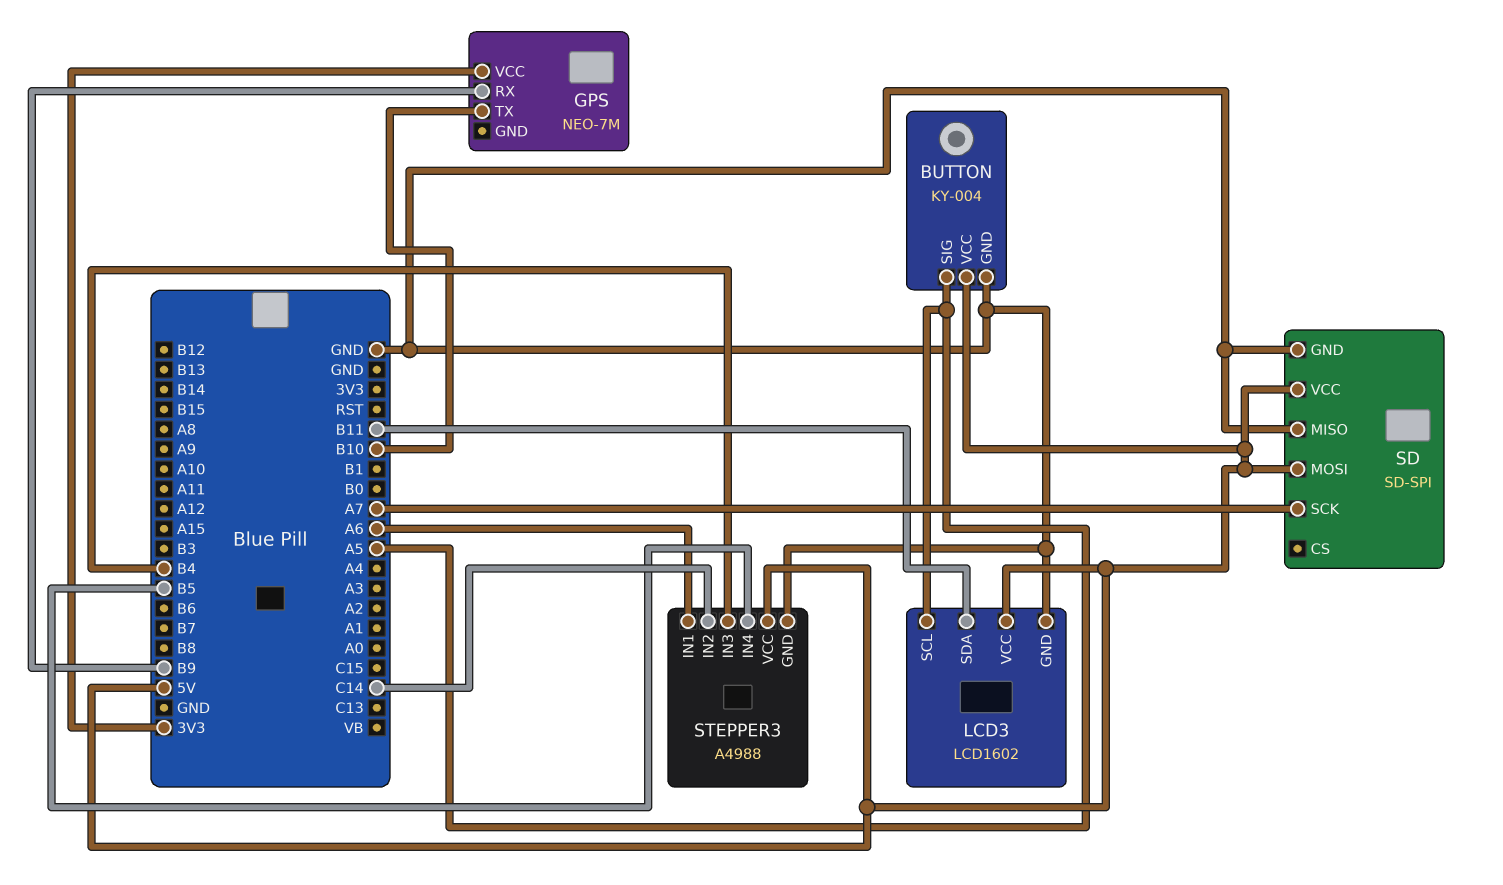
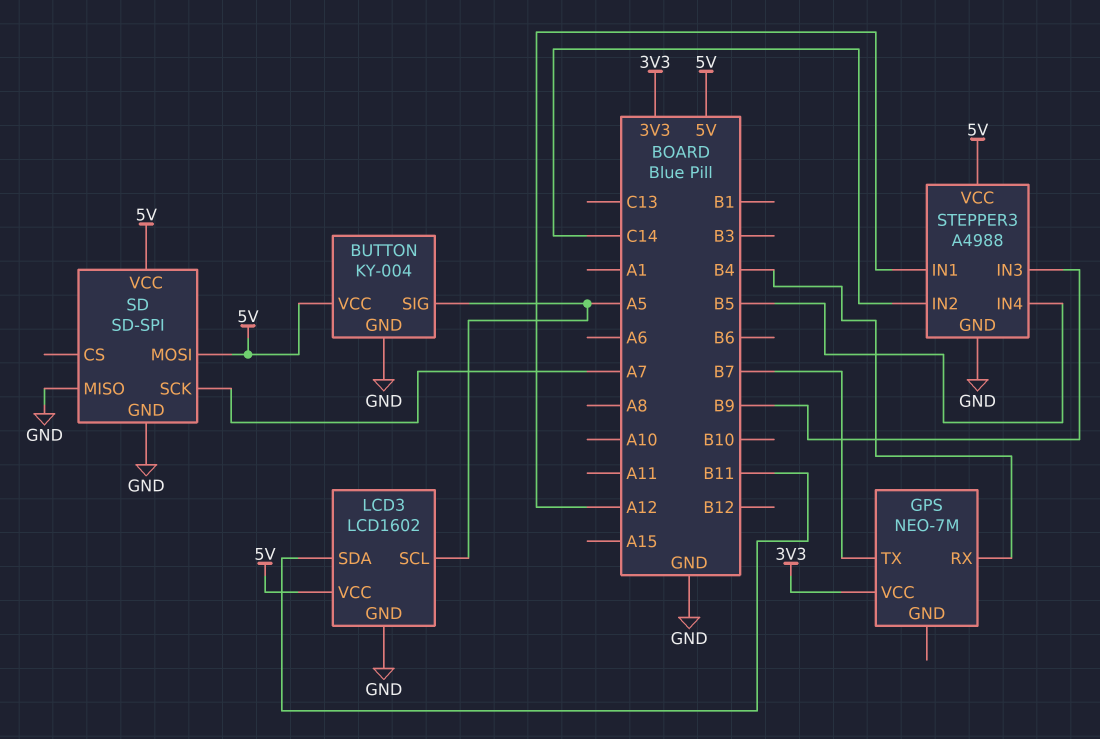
GPS pin RX: B9 -> B4
GPS pin TX: B10 -> B7
STEPPER3 pin IN1: A6 -> A12
STEPPER3 pin IN3: B4 -> B9

